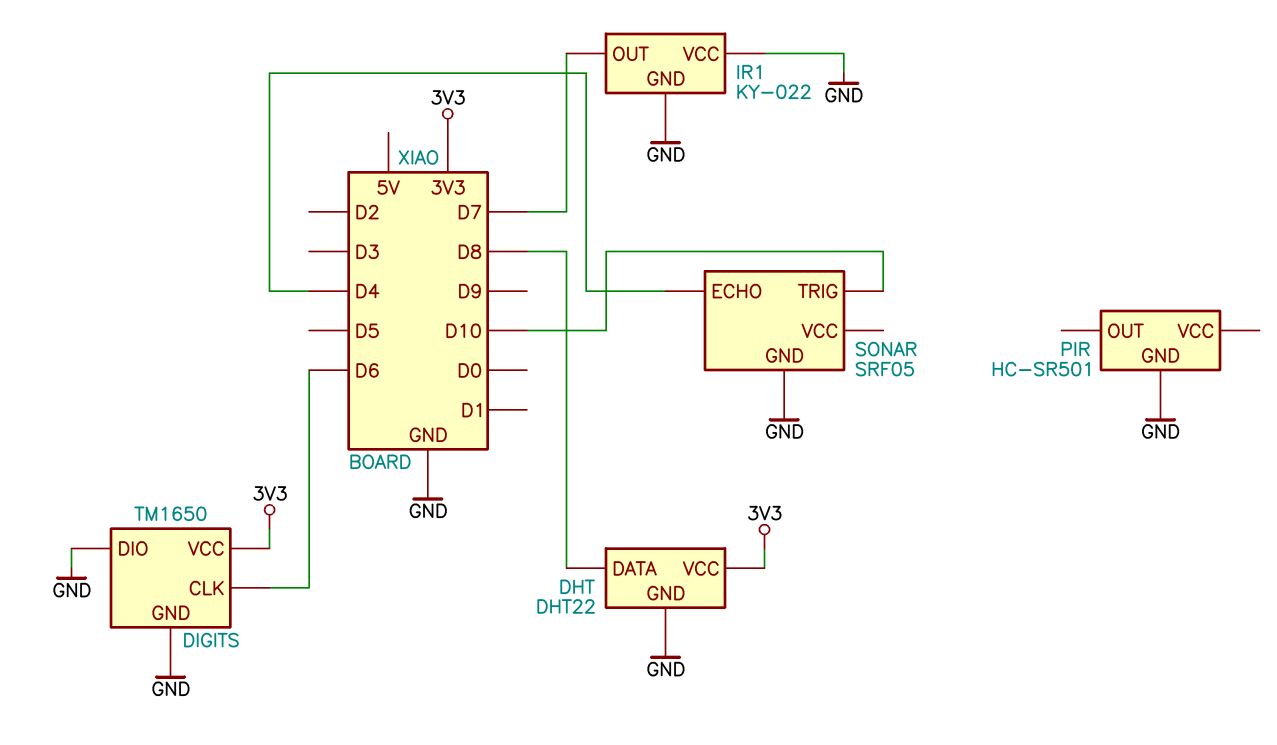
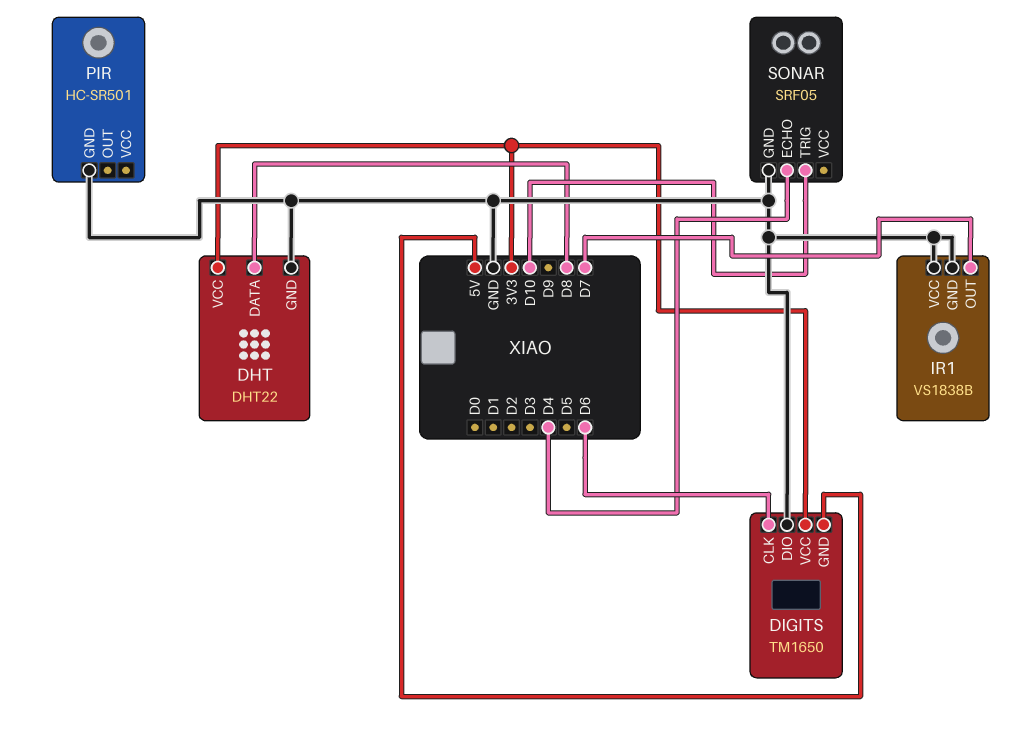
DIGITS pin GND: GND -> 5V
IR1: KY-022 -> VS1838B

